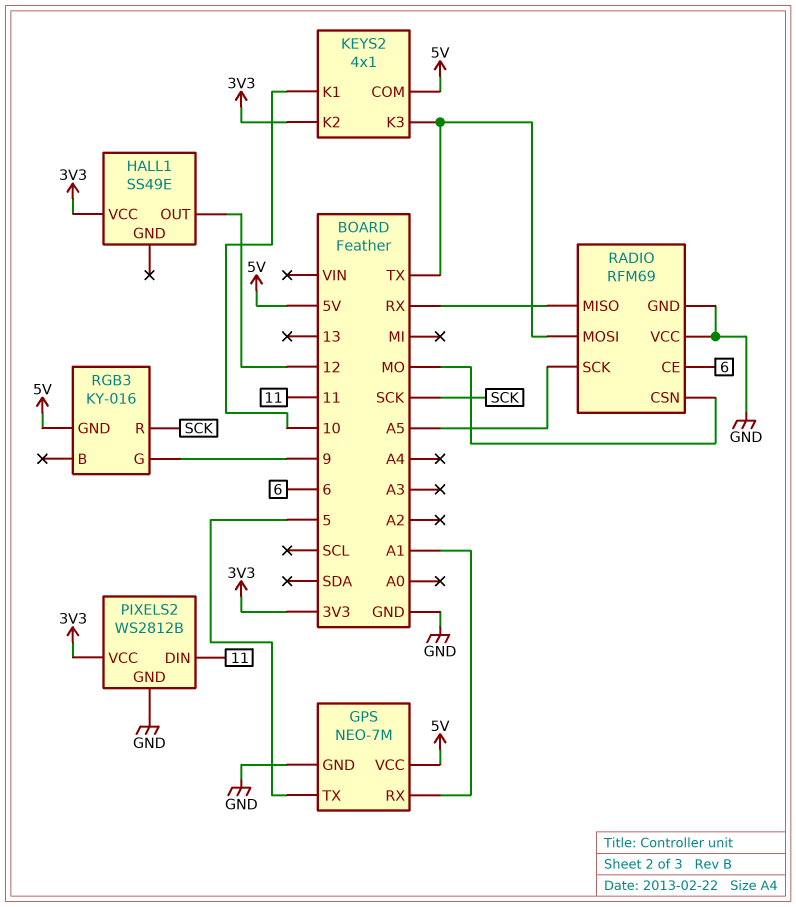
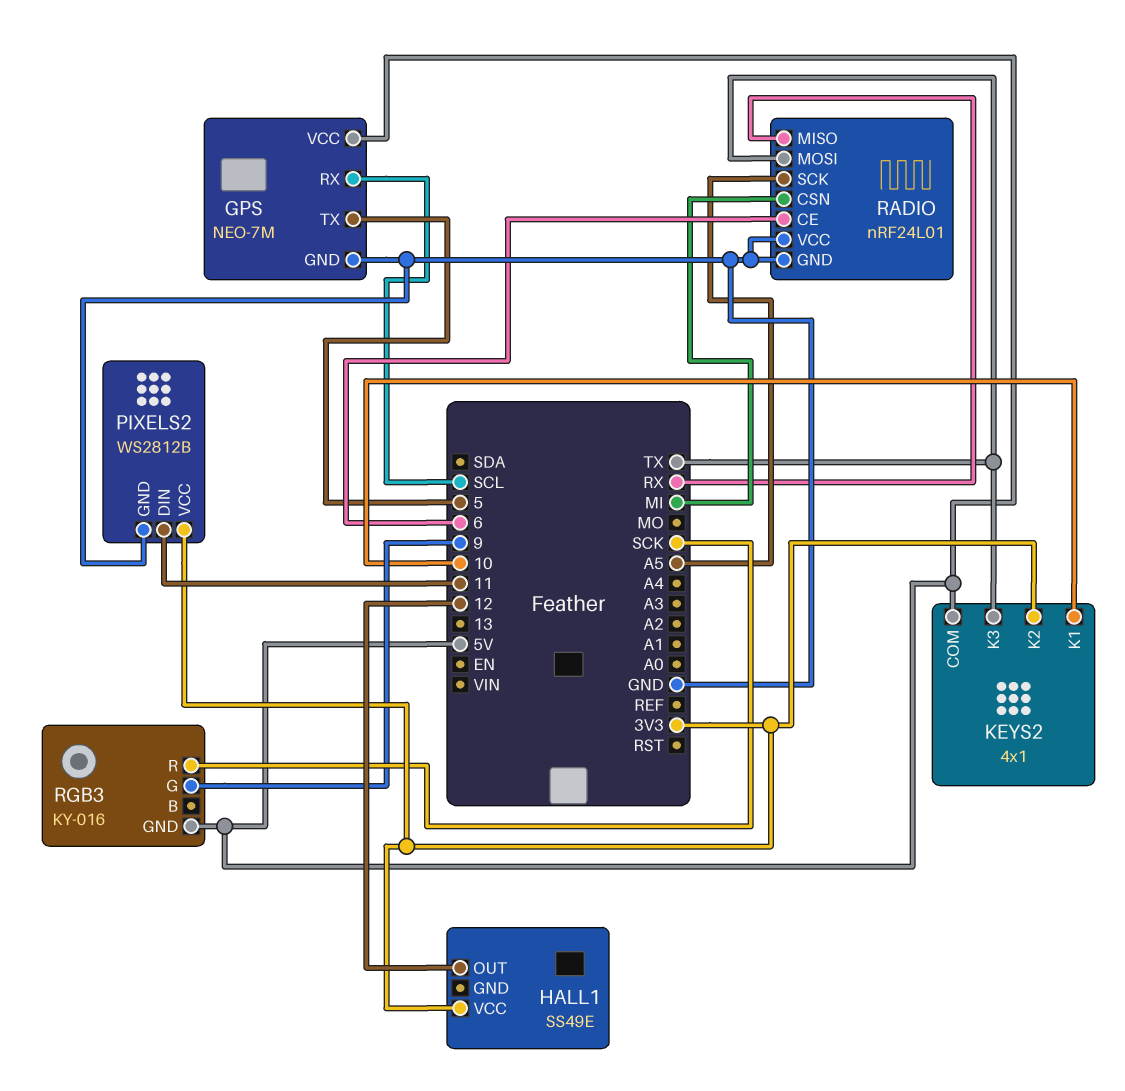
GPS pin RX: A1 -> SCL
RADIO: RFM69 -> nRF24L01
RADIO pin CSN: MO -> MI

